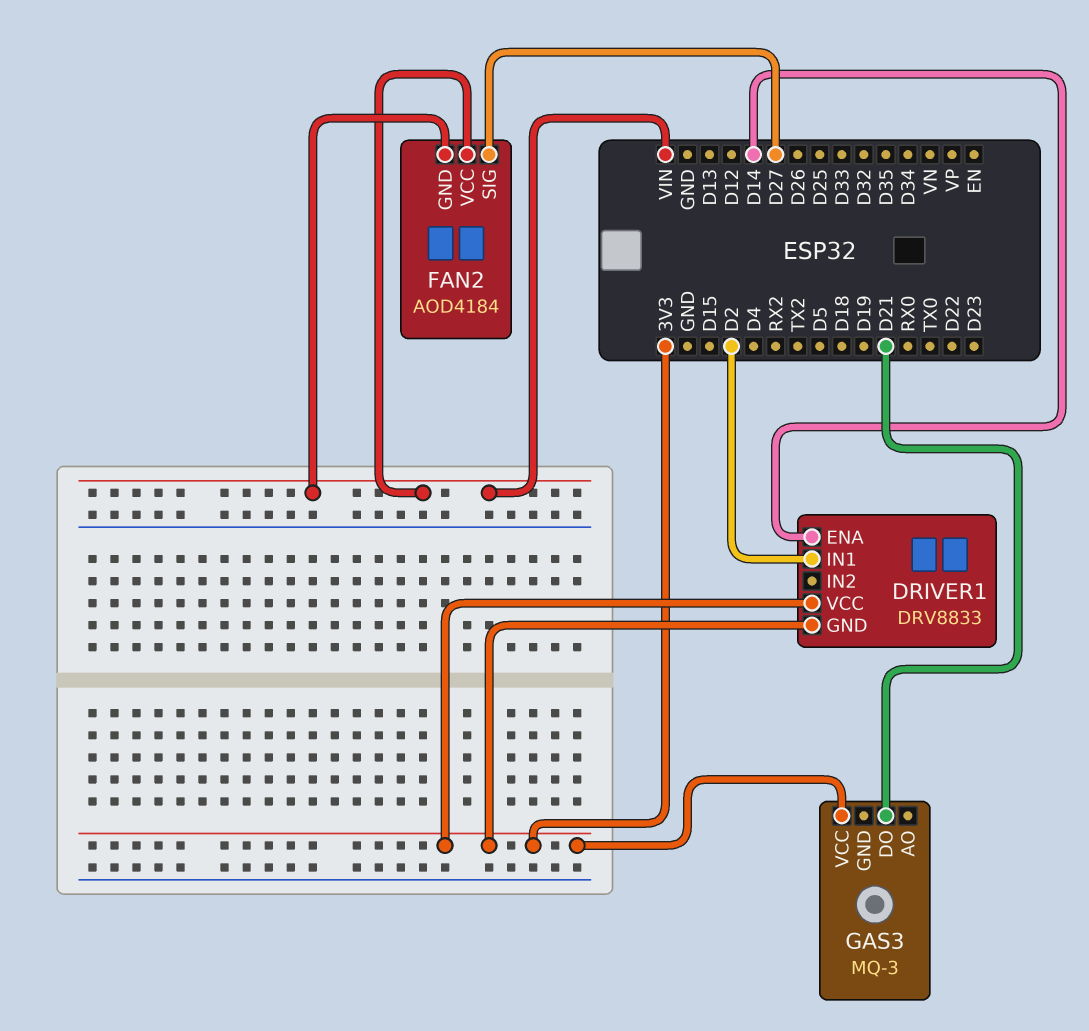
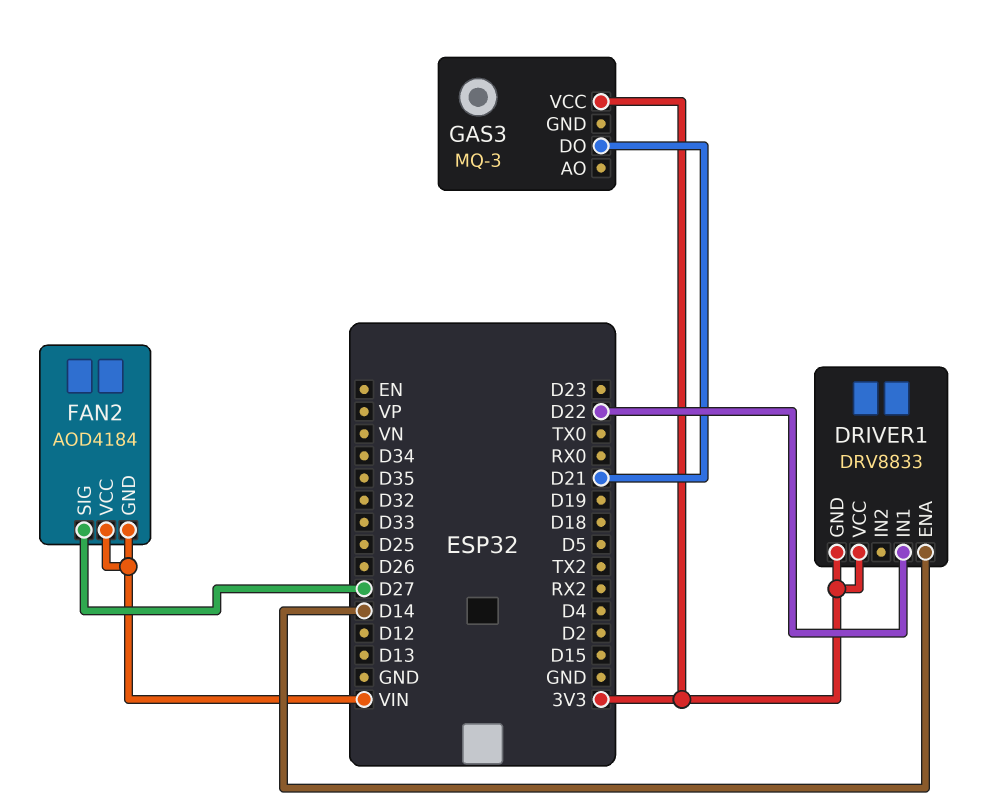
DRIVER1 pin IN1: D2 -> D22

